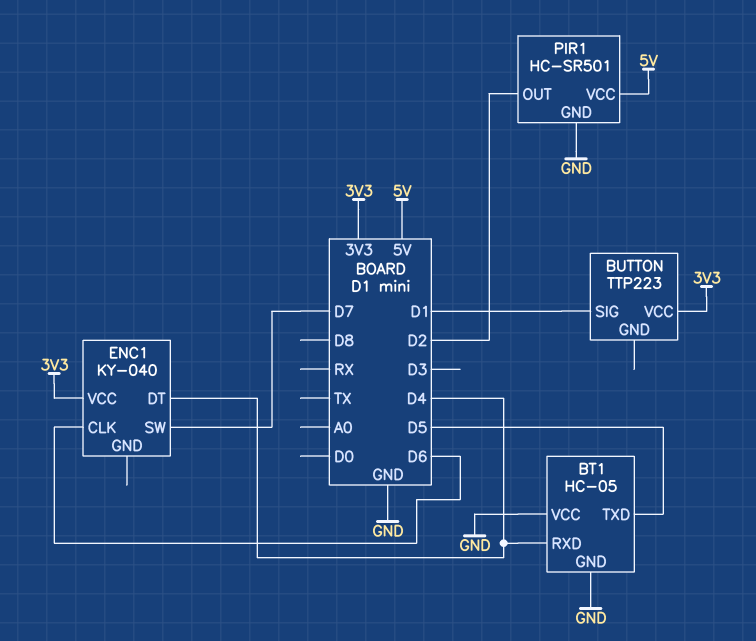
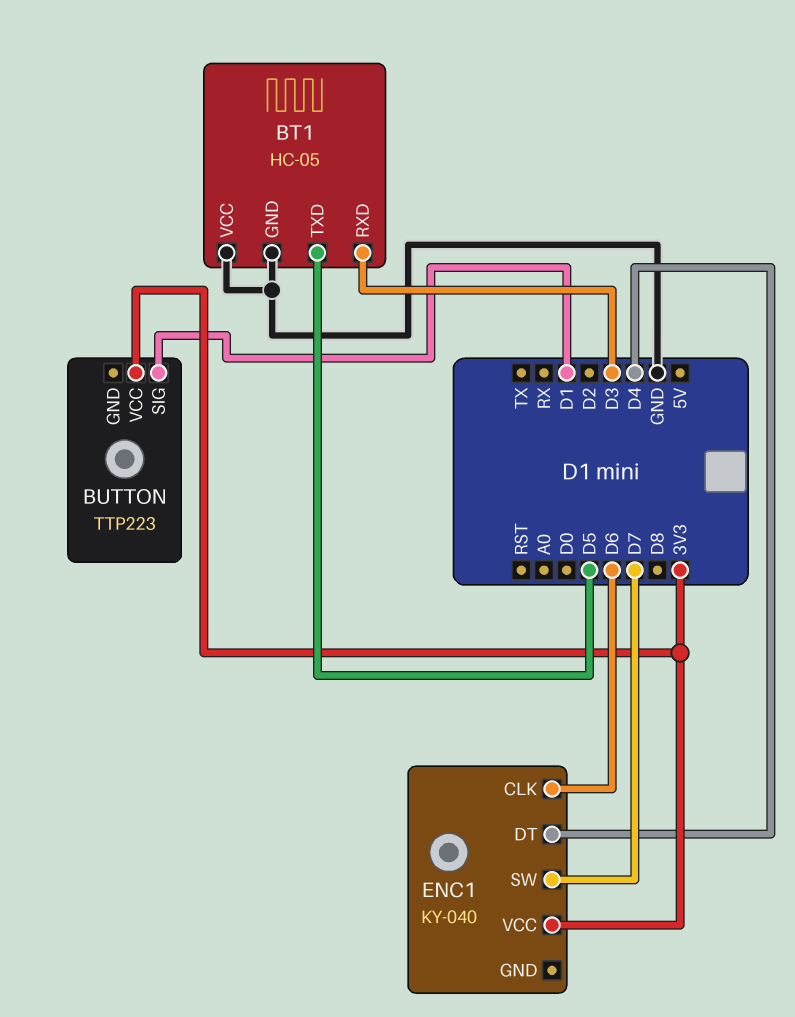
BT1 pin RXD: D4 -> D3
PIR1: HC-SR501 -> none
PIR1 pin GND: GND -> none
PIR1 pin OUT: D2 -> none
PIR1 pin VCC: 5V -> none

